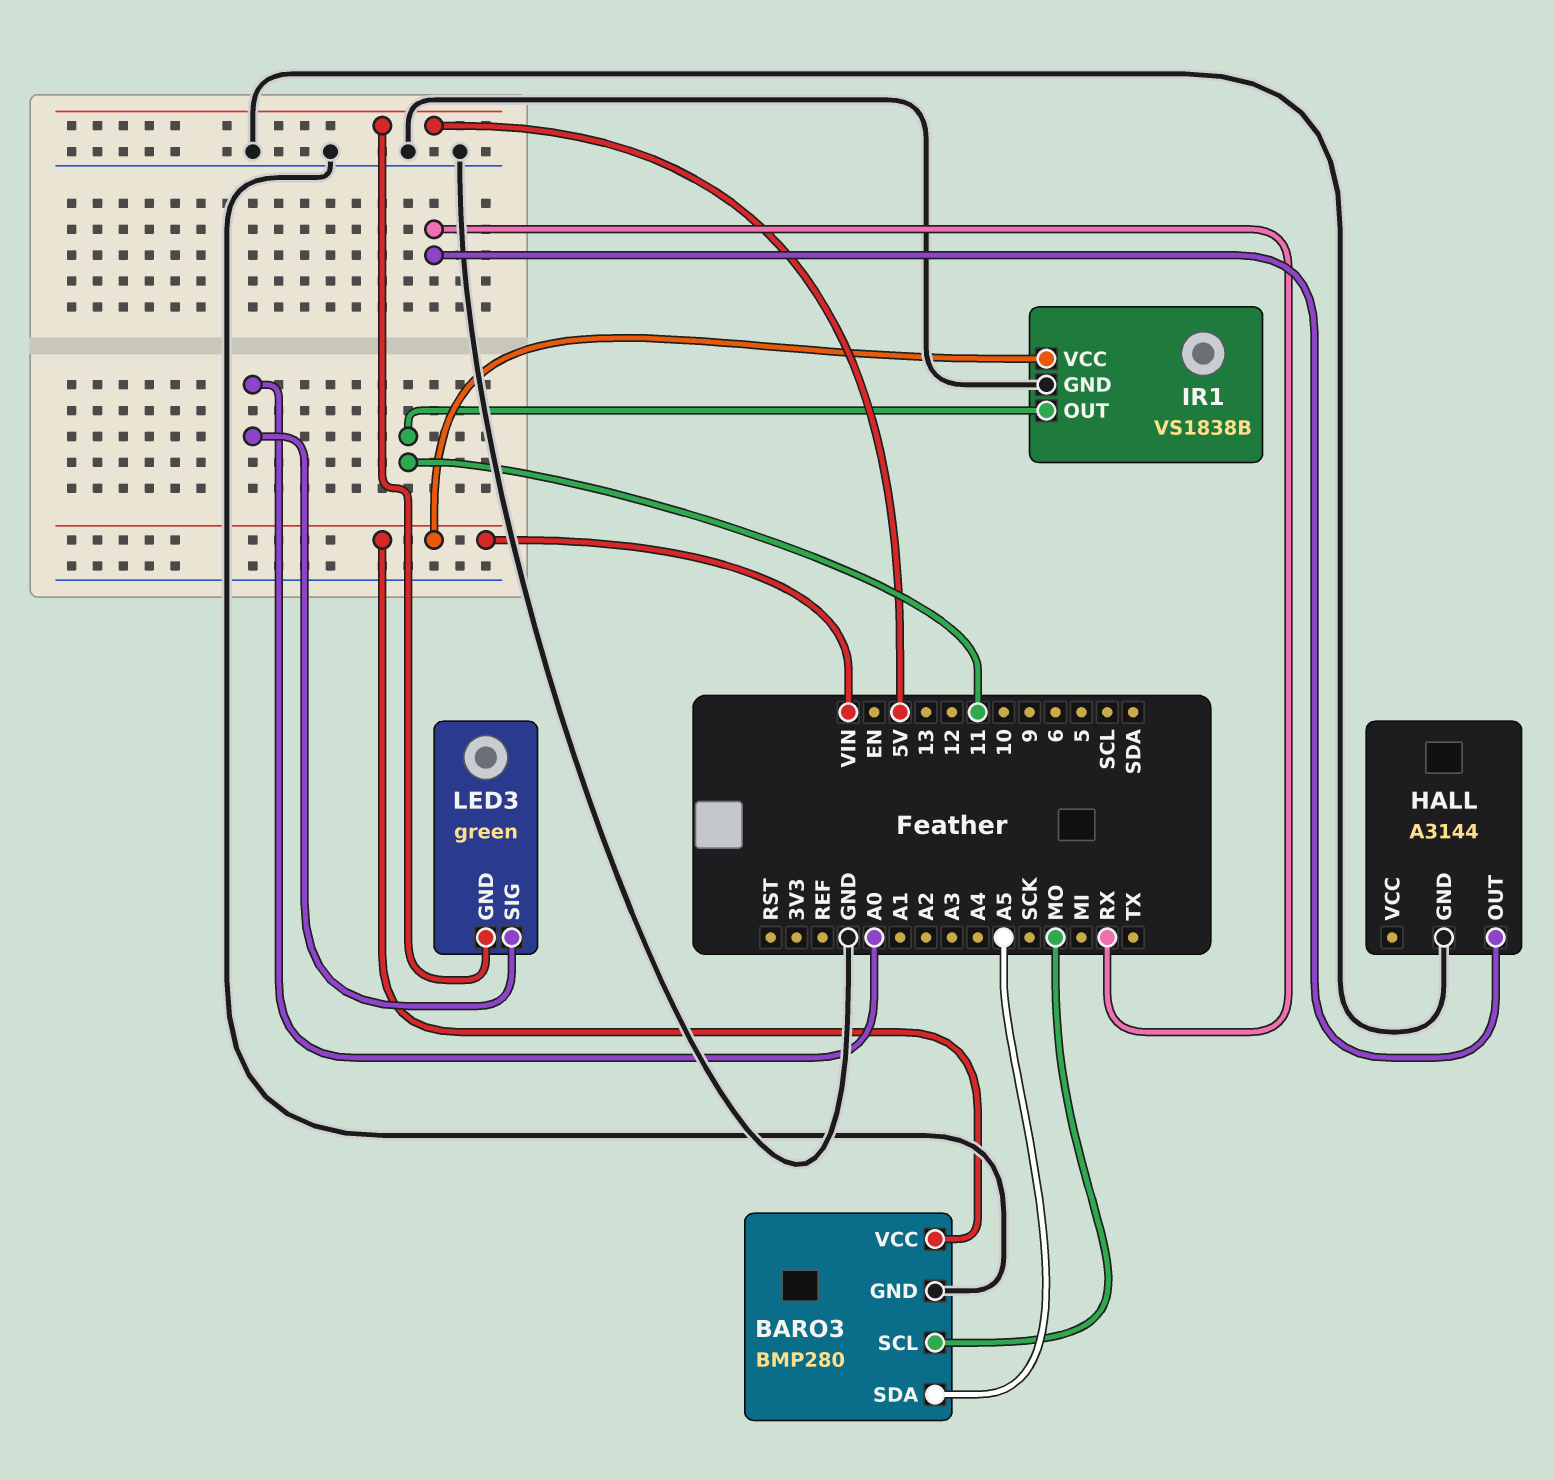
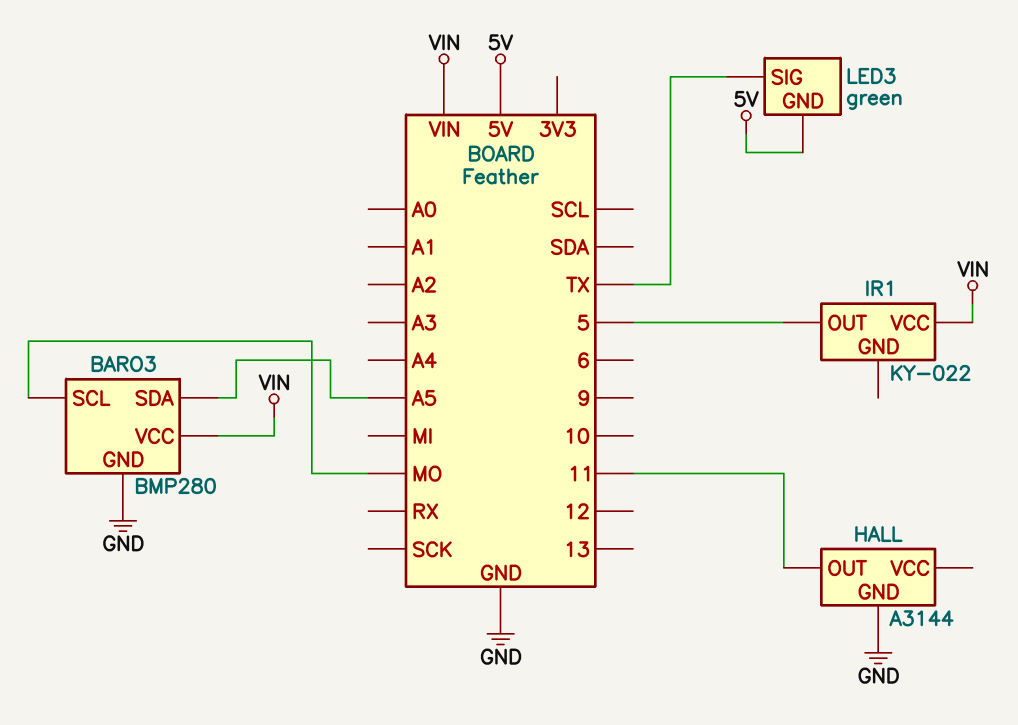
HALL pin OUT: RX -> 11
IR1: VS1838B -> KY-022
IR1 pin GND: GND -> none
IR1 pin OUT: 11 -> 5
LED3 pin SIG: A0 -> TX

